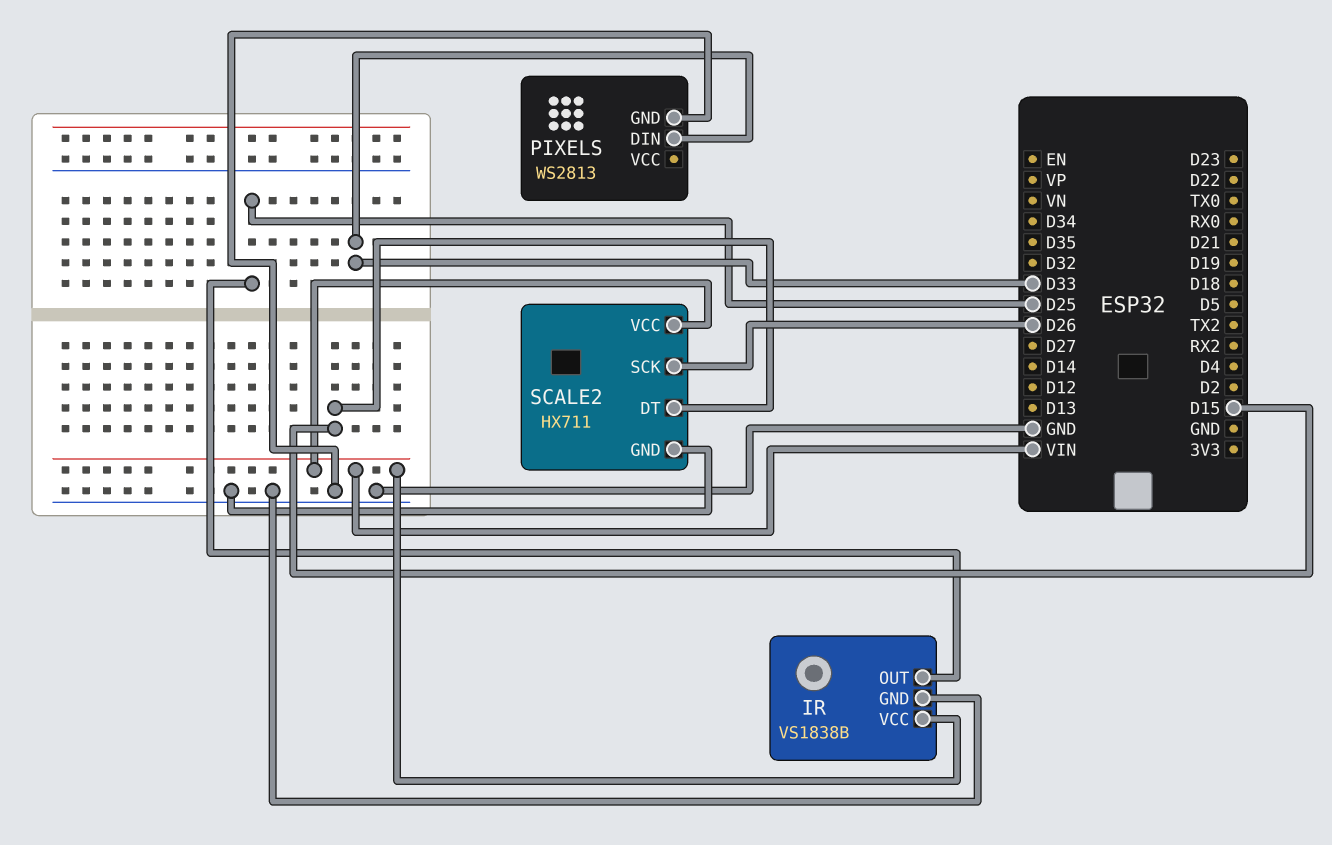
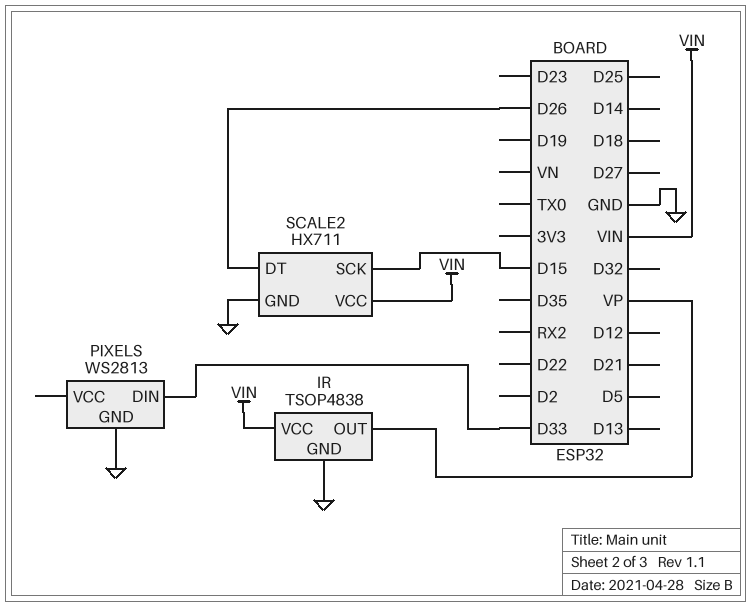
IR: VS1838B -> TSOP4838
IR pin OUT: D25 -> VP
SCALE2 pin DT: D15 -> D26
SCALE2 pin SCK: D26 -> D15

